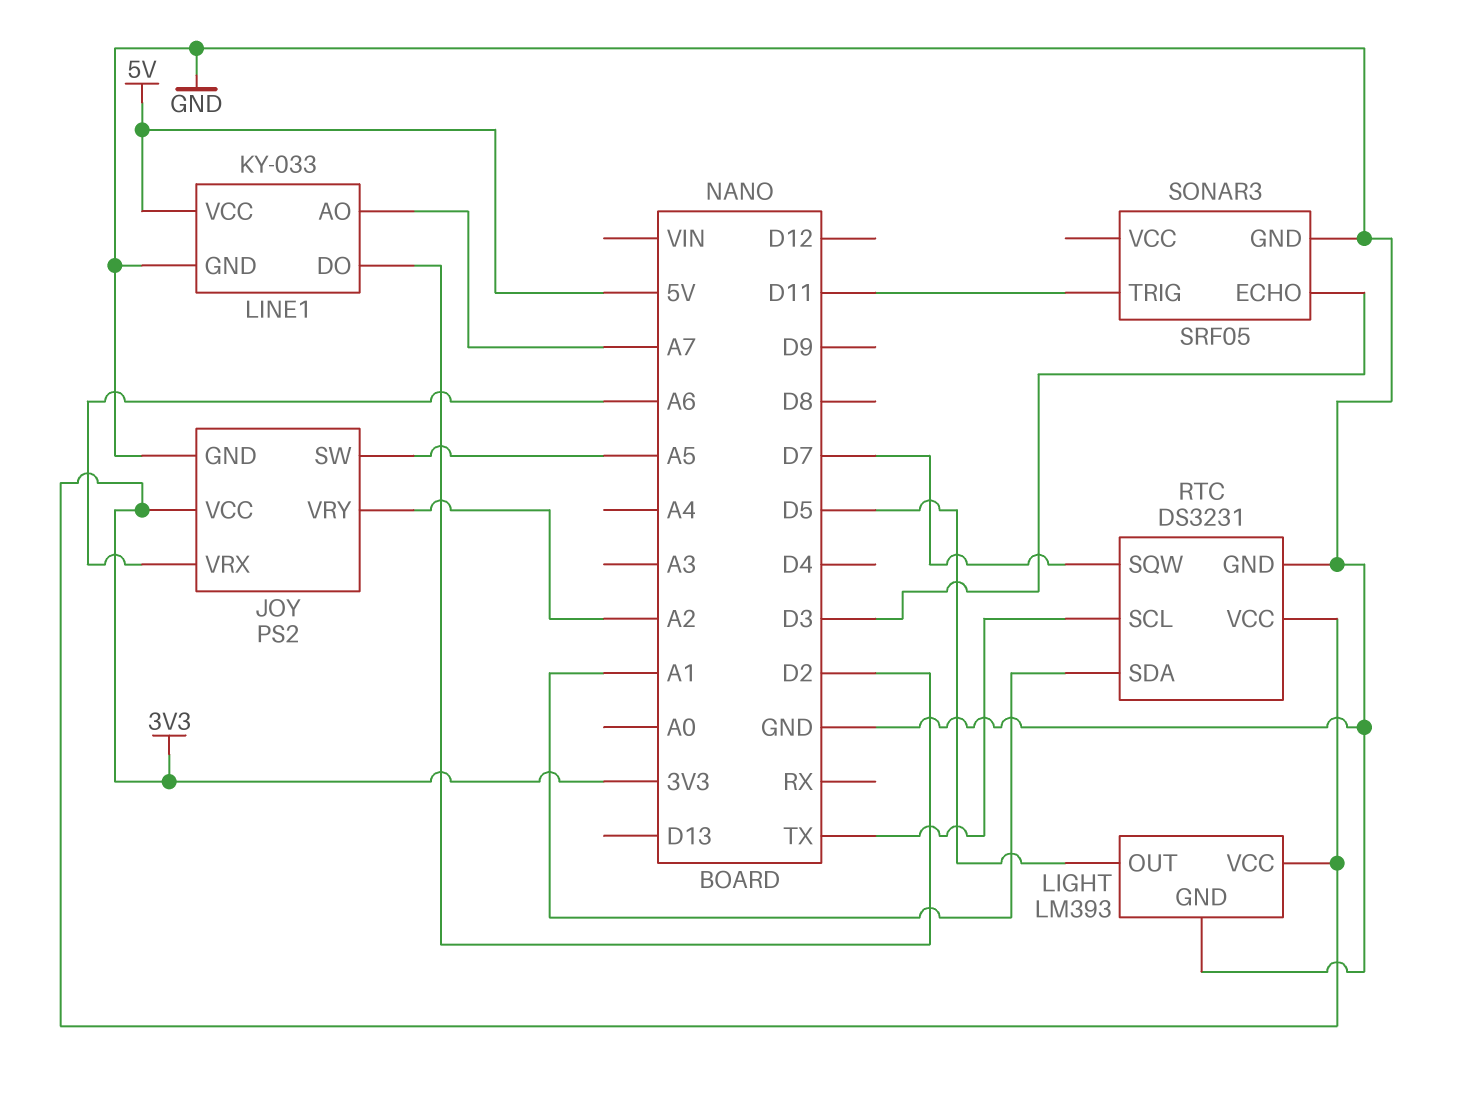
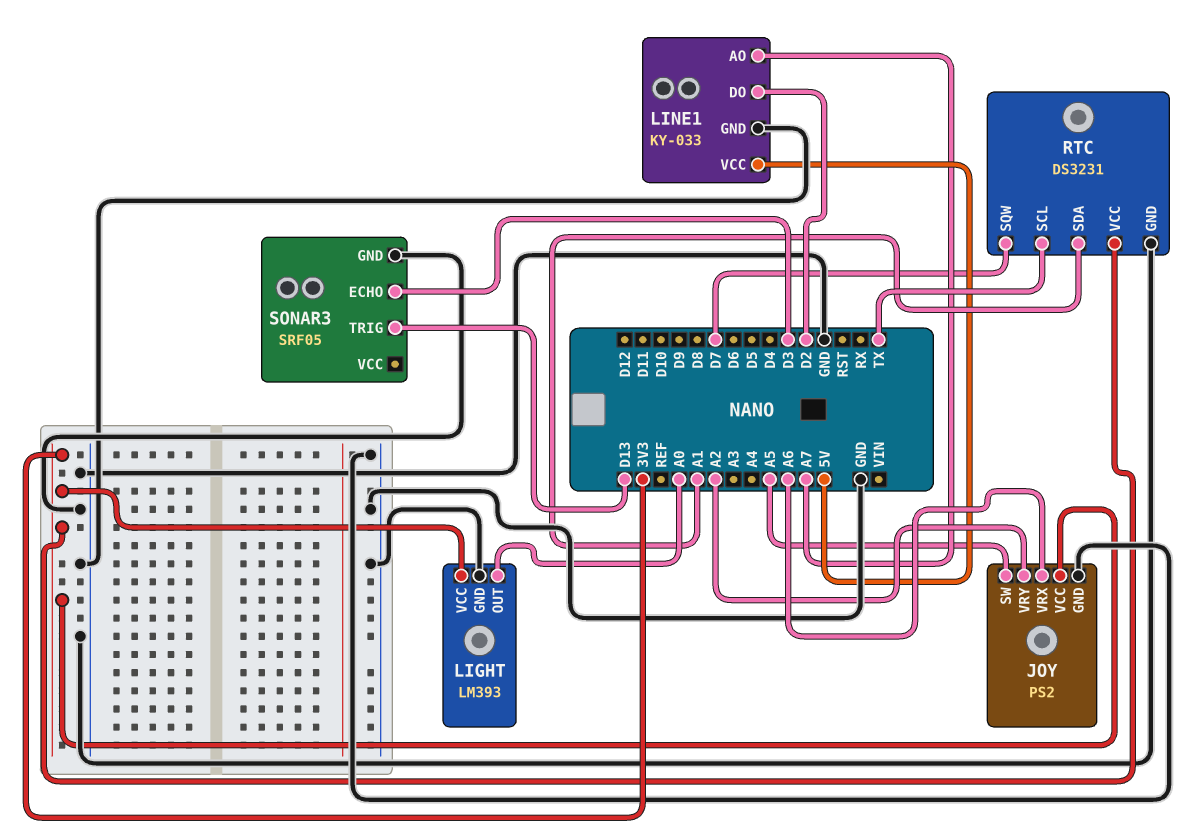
LIGHT pin OUT: D5 -> A0
SONAR3 pin TRIG: D11 -> D13

